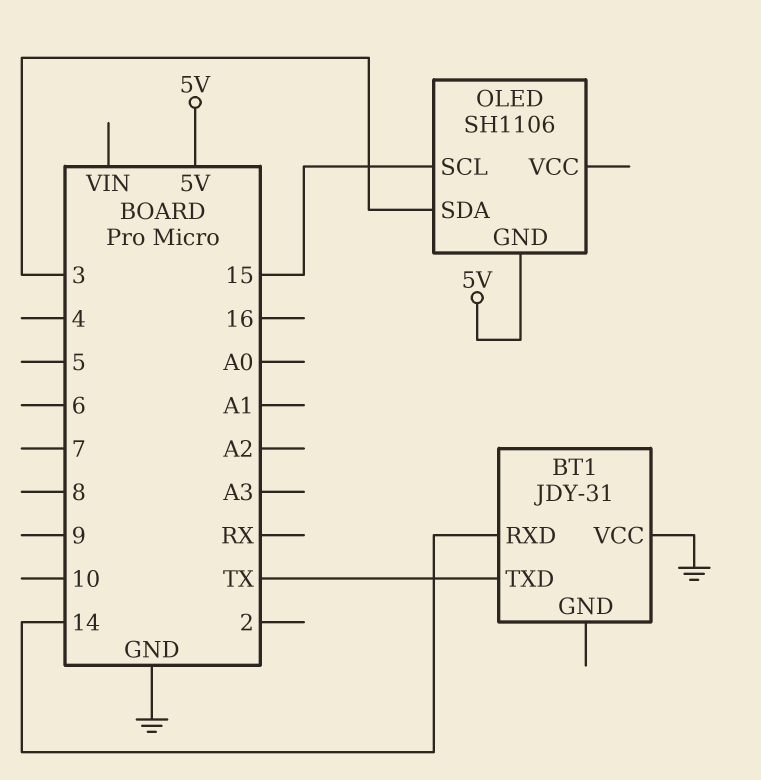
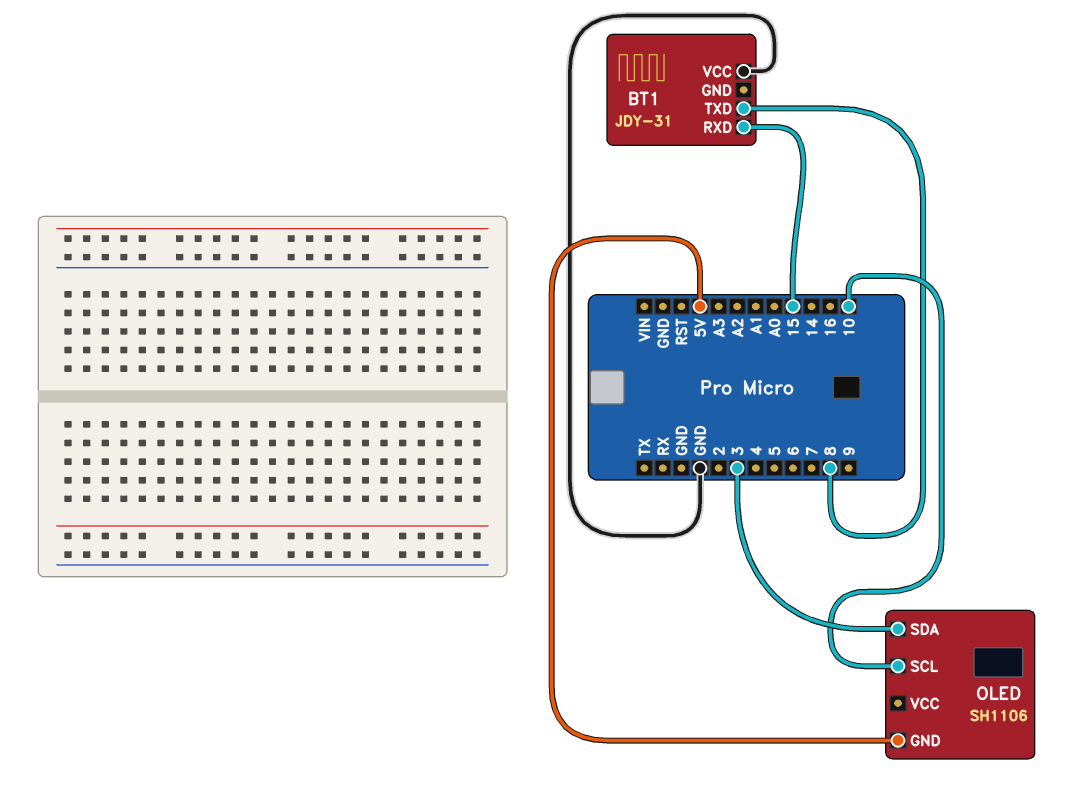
BT1 pin RXD: 14 -> 15
BT1 pin TXD: TX -> 8
OLED pin SCL: 15 -> 10

